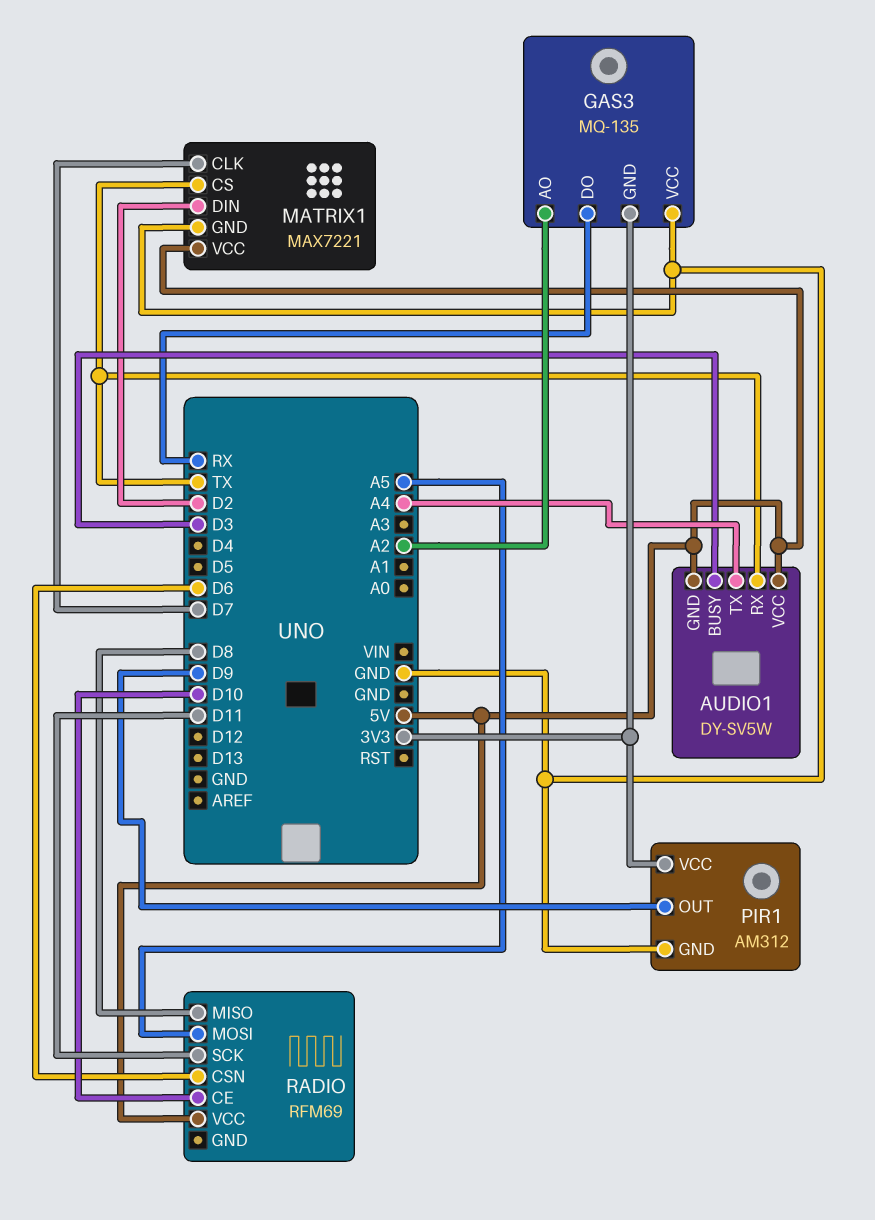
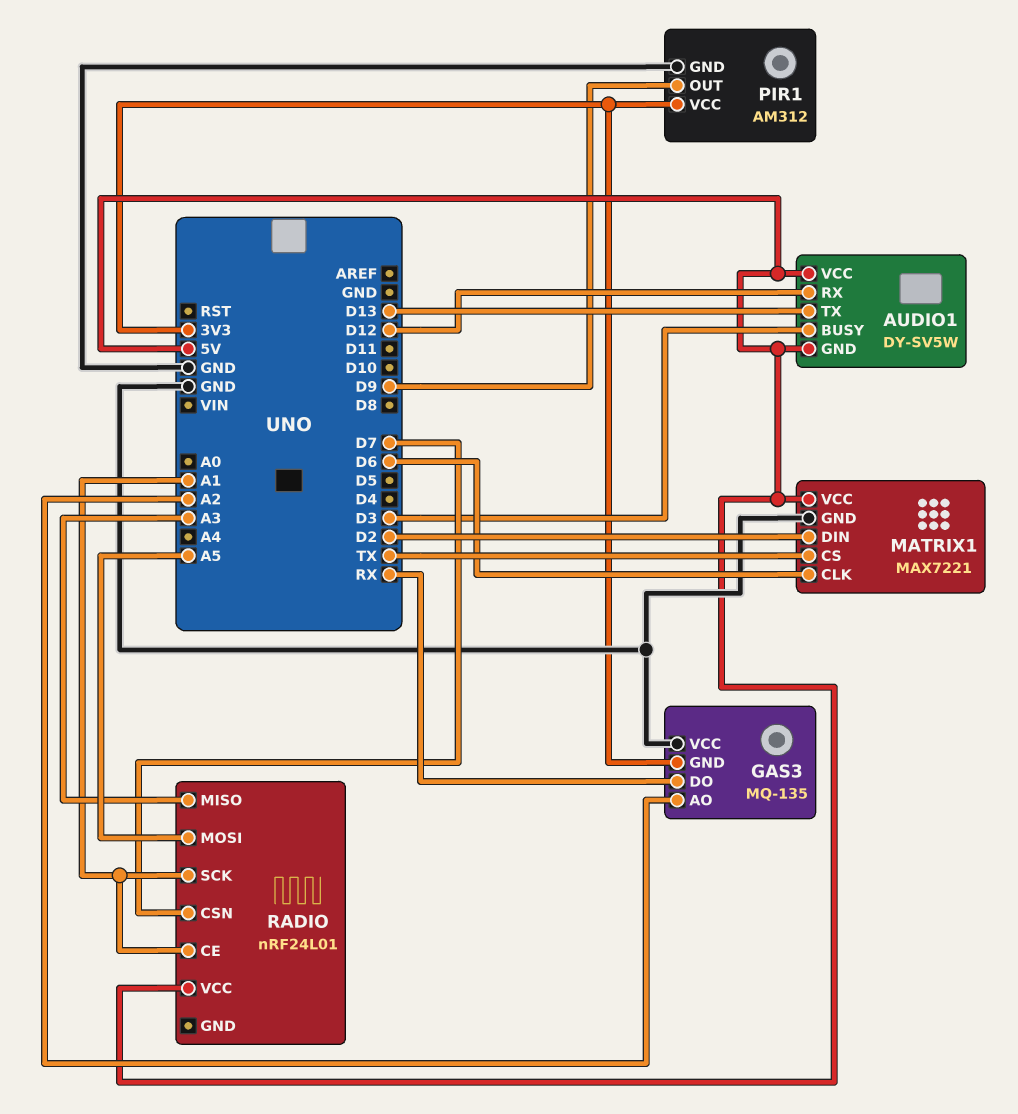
AUDIO1 pin RX: TX -> D12
AUDIO1 pin TX: A4 -> D13
MATRIX1 pin CLK: D7 -> D6
RADIO: RFM69 -> nRF24L01
RADIO pin CE: D10 -> A1
RADIO pin CSN: D6 -> D7
RADIO pin MISO: D8 -> A3
RADIO pin SCK: D11 -> A1

